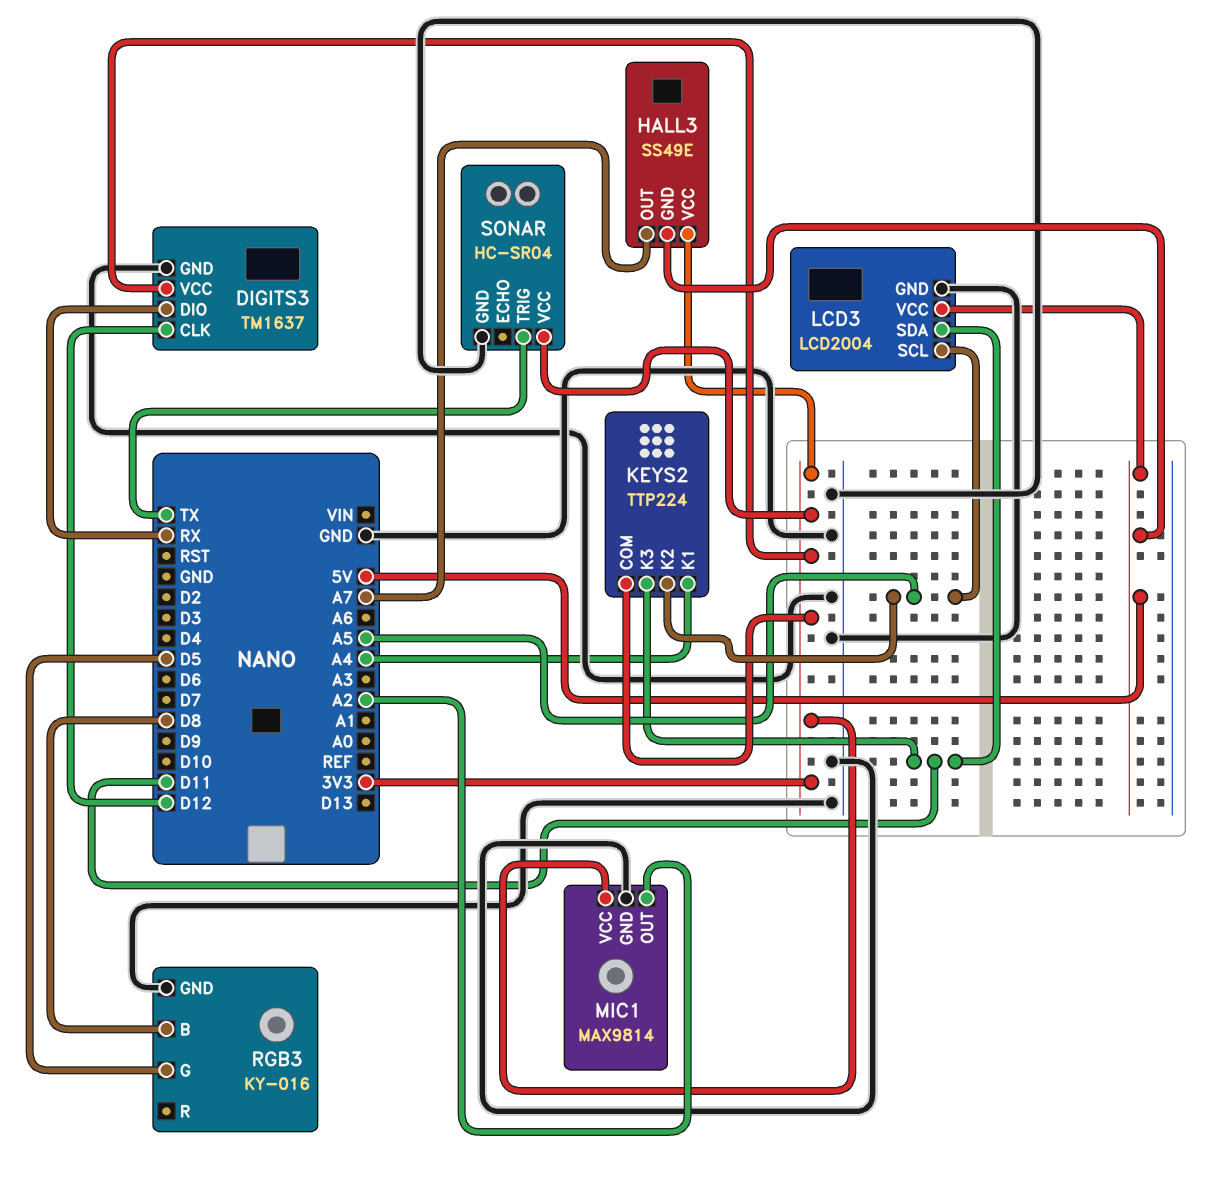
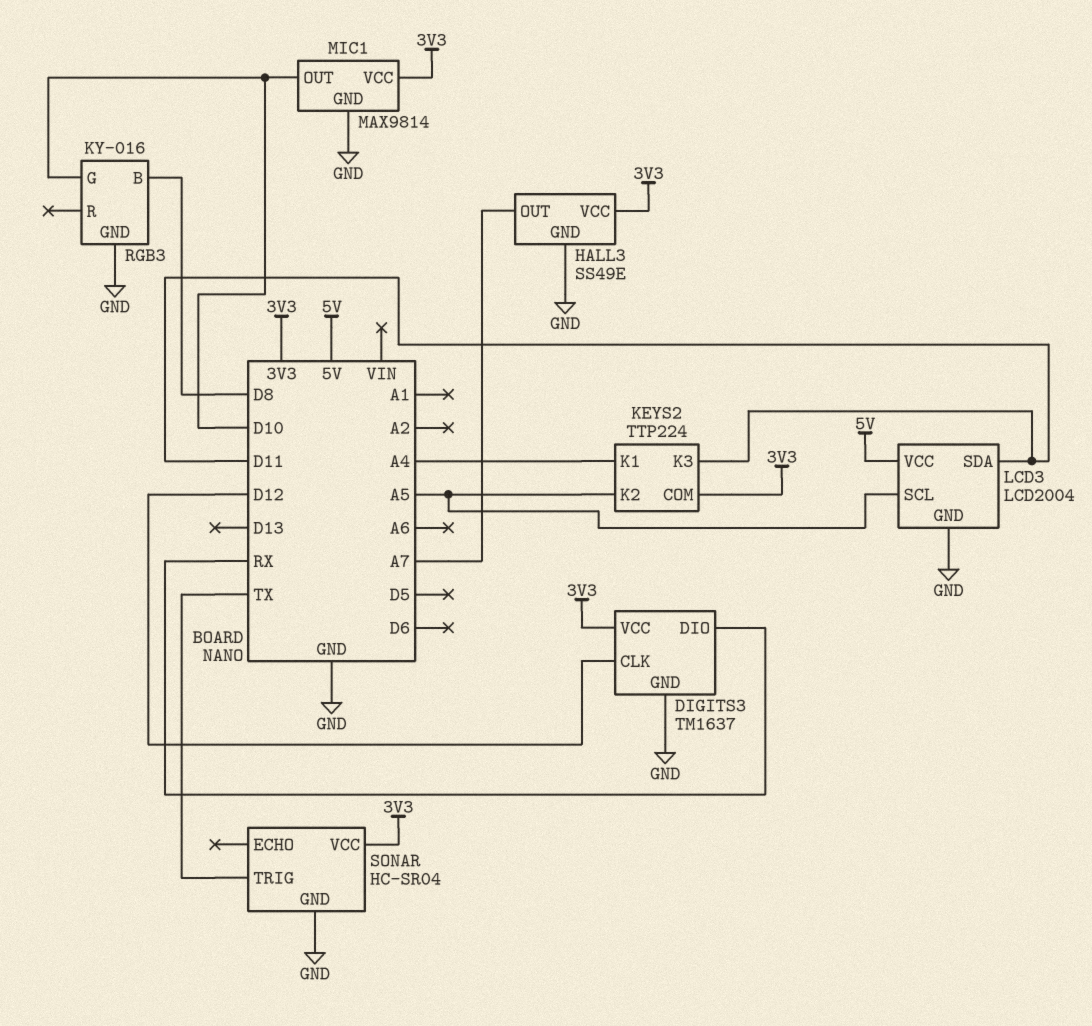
HALL3 pin GND: 5V -> GND
MIC1 pin OUT: A2 -> D10
RGB3 pin G: D5 -> D10

